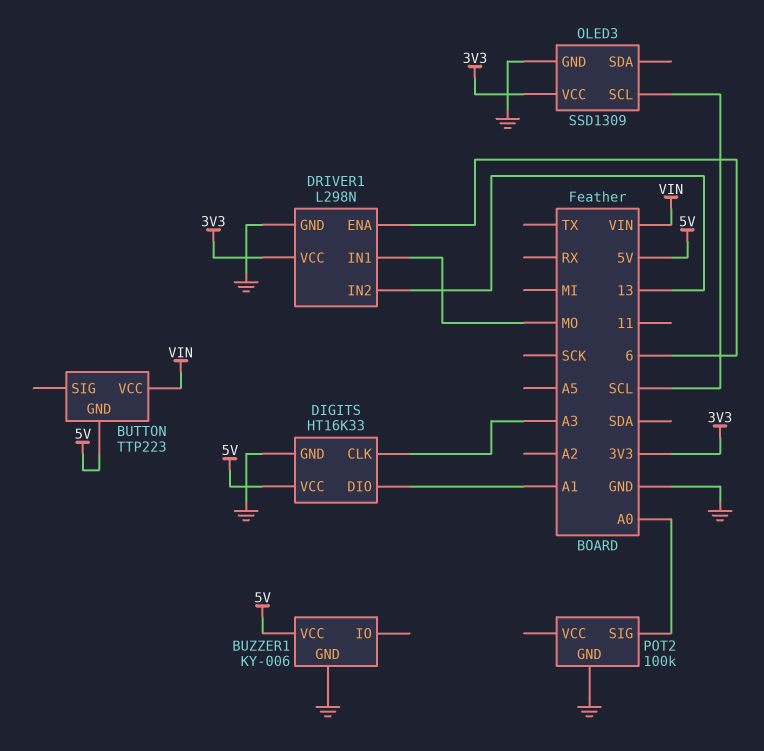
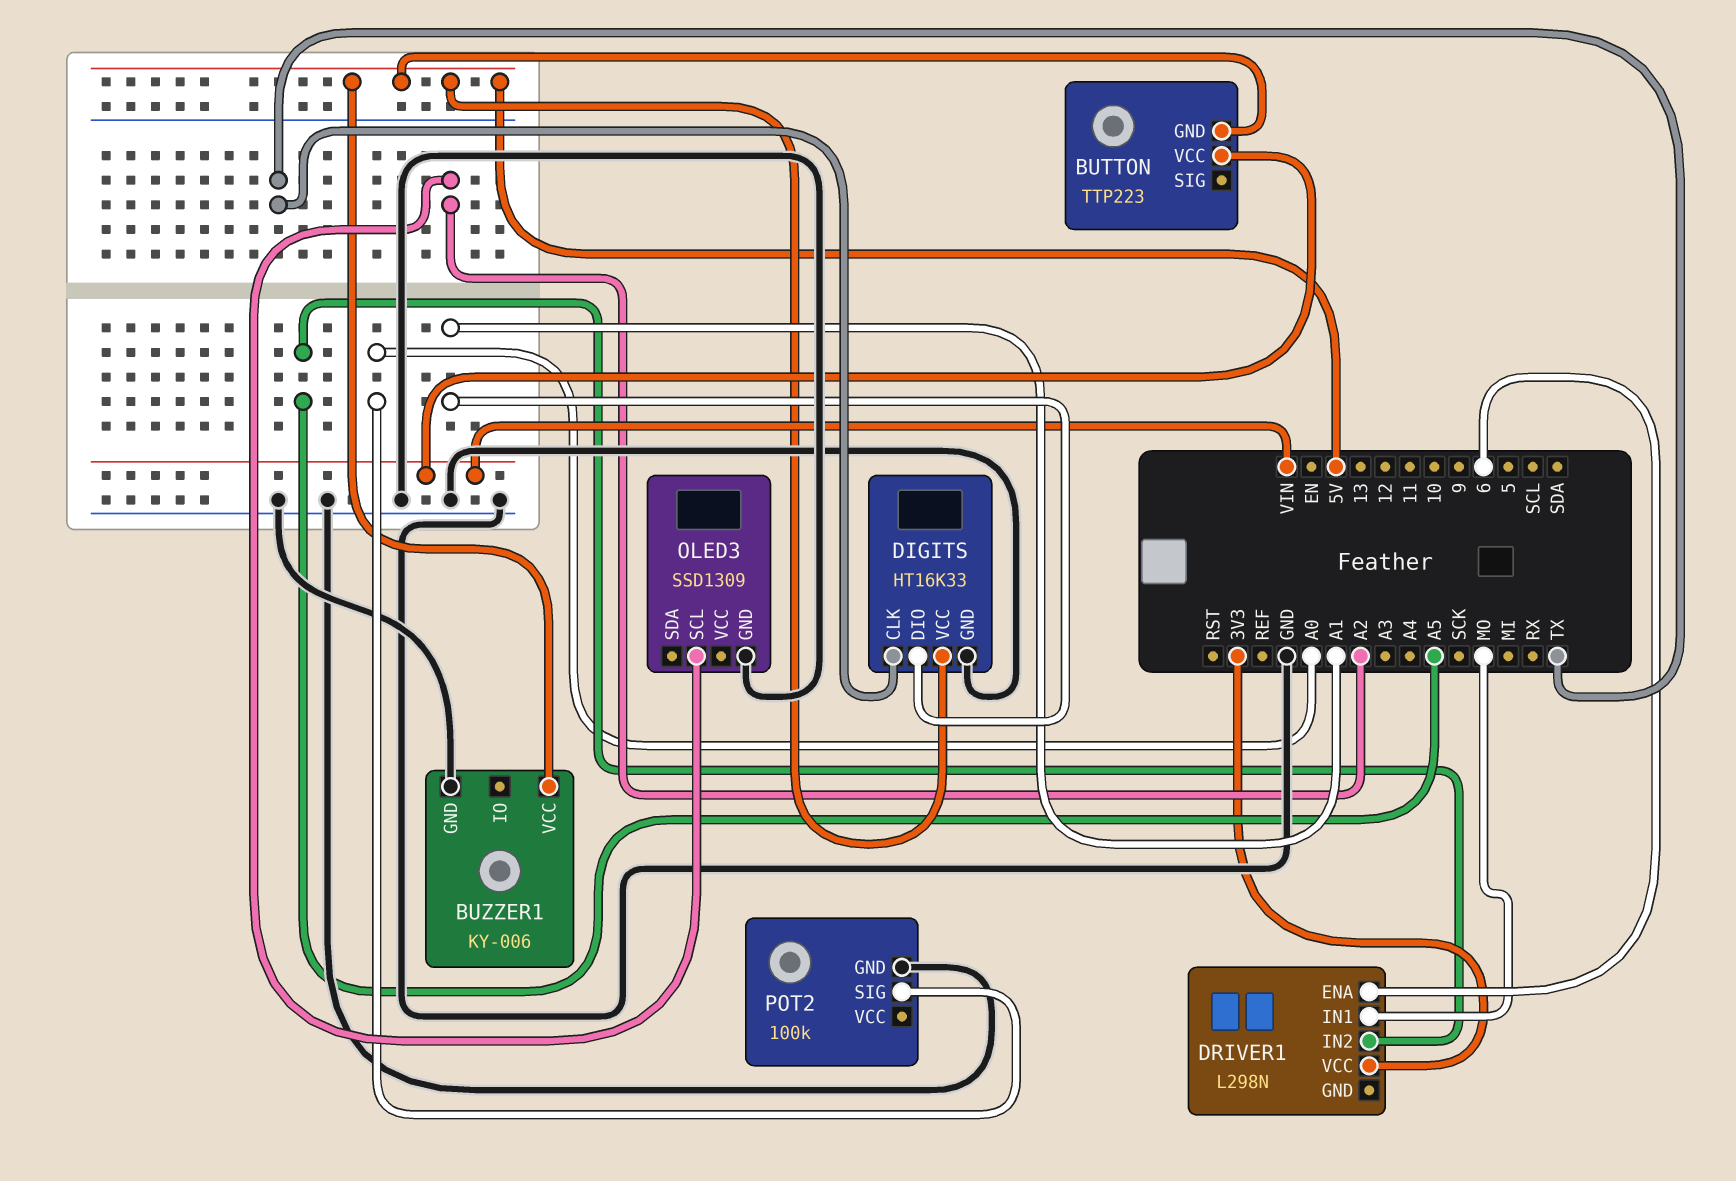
DIGITS pin CLK: A3 -> TX
DRIVER1 pin GND: GND -> none
DRIVER1 pin IN2: 13 -> A5
OLED3 pin SCL: SCL -> A2
OLED3 pin VCC: 3V3 -> none

